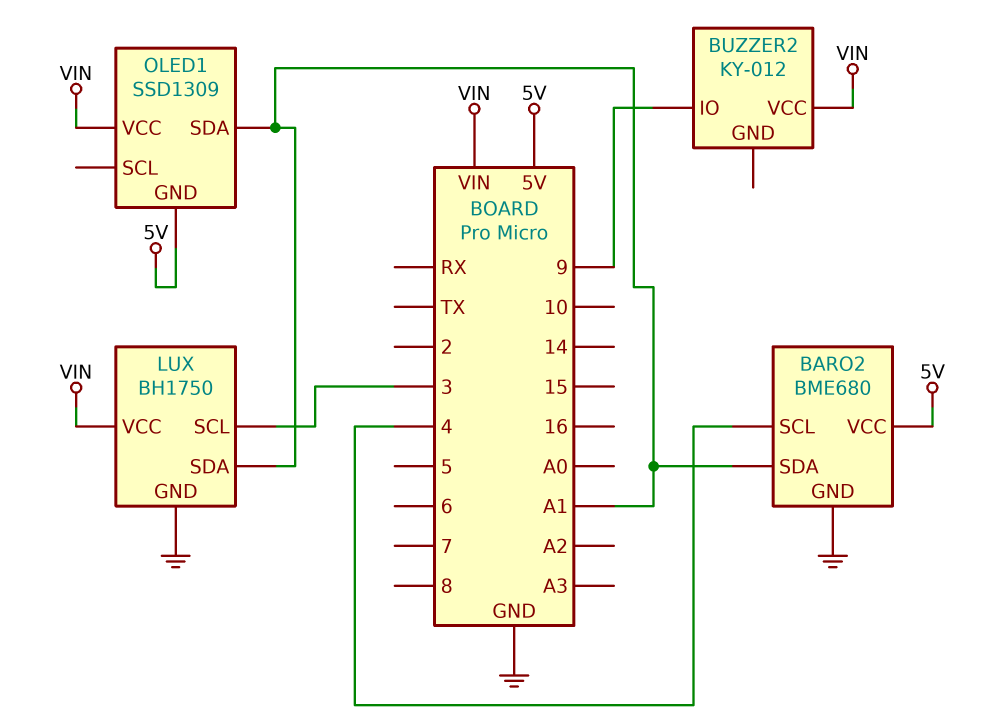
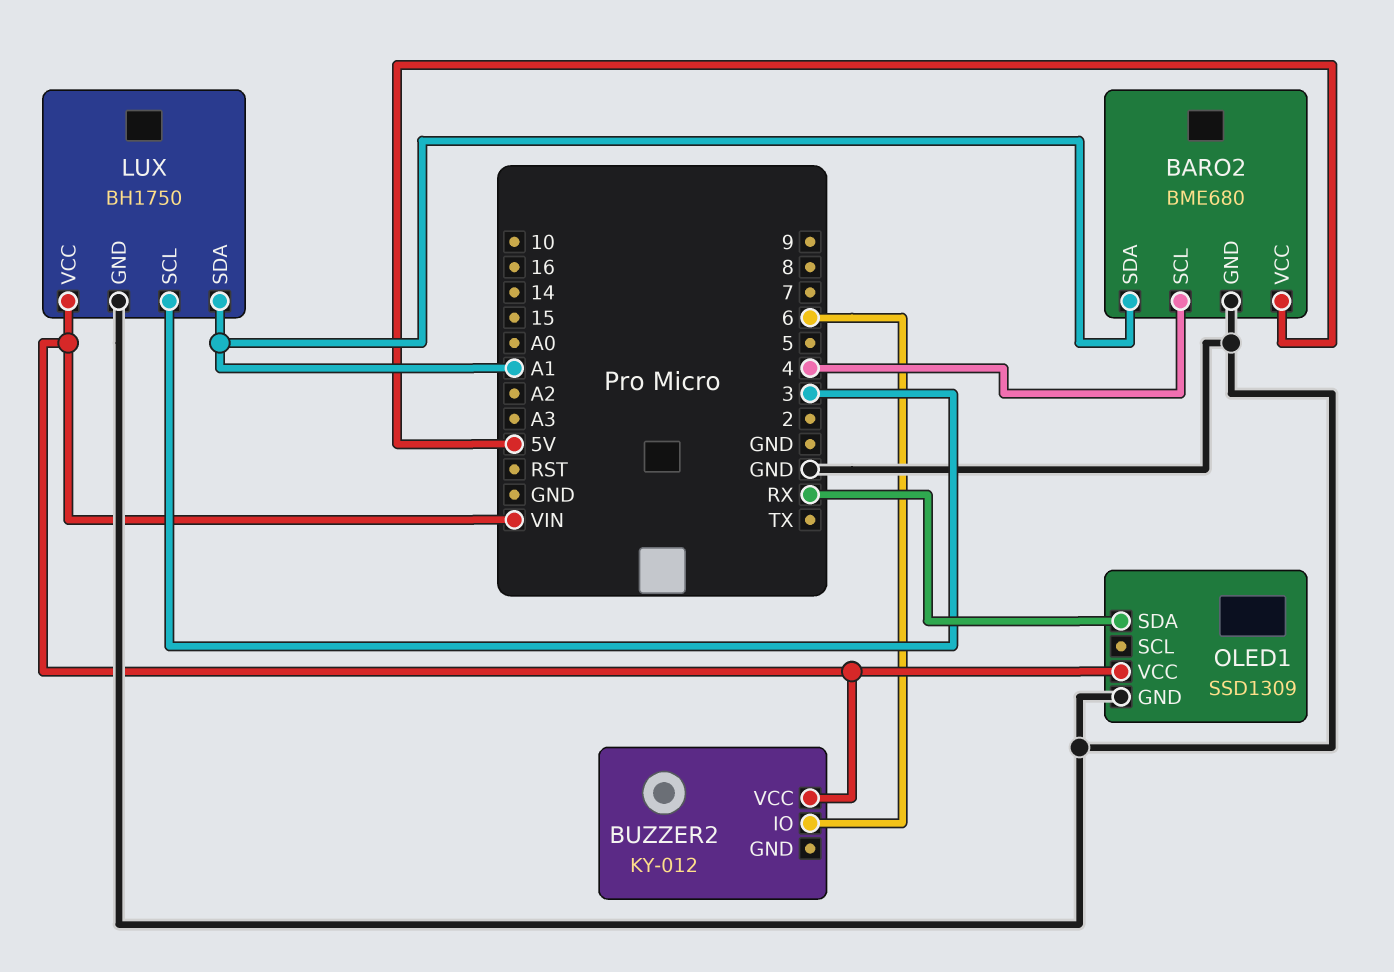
BUZZER2 pin IO: 9 -> 6
OLED1 pin GND: 5V -> GND
OLED1 pin SDA: A1 -> RX

